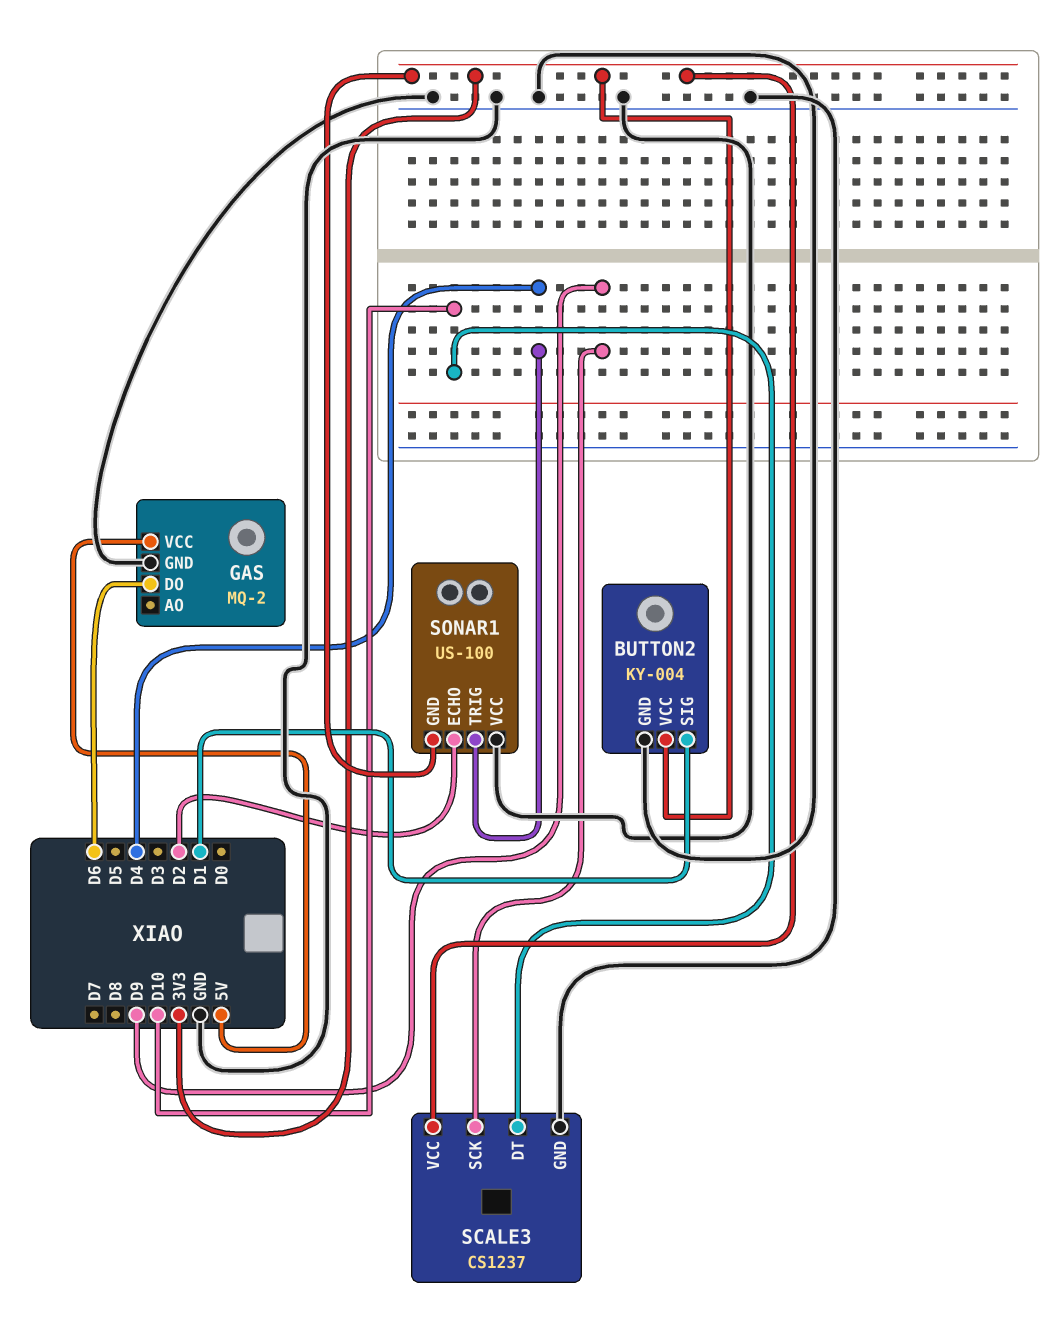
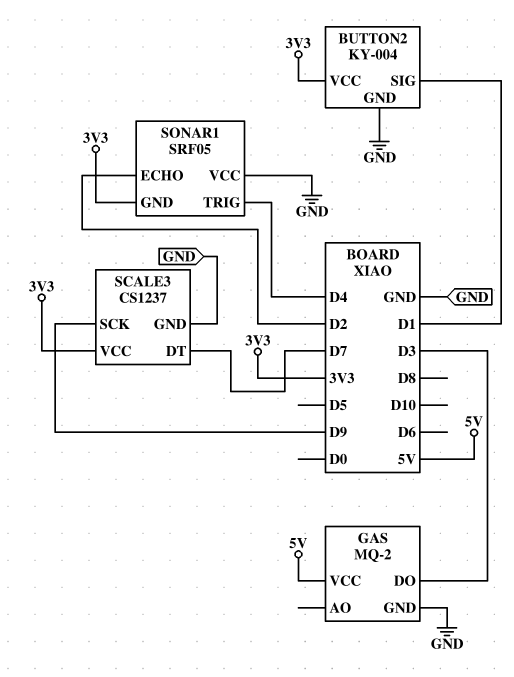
GAS pin DO: D6 -> D3
SCALE3 pin DT: D10 -> D7
SONAR1: US-100 -> SRF05

